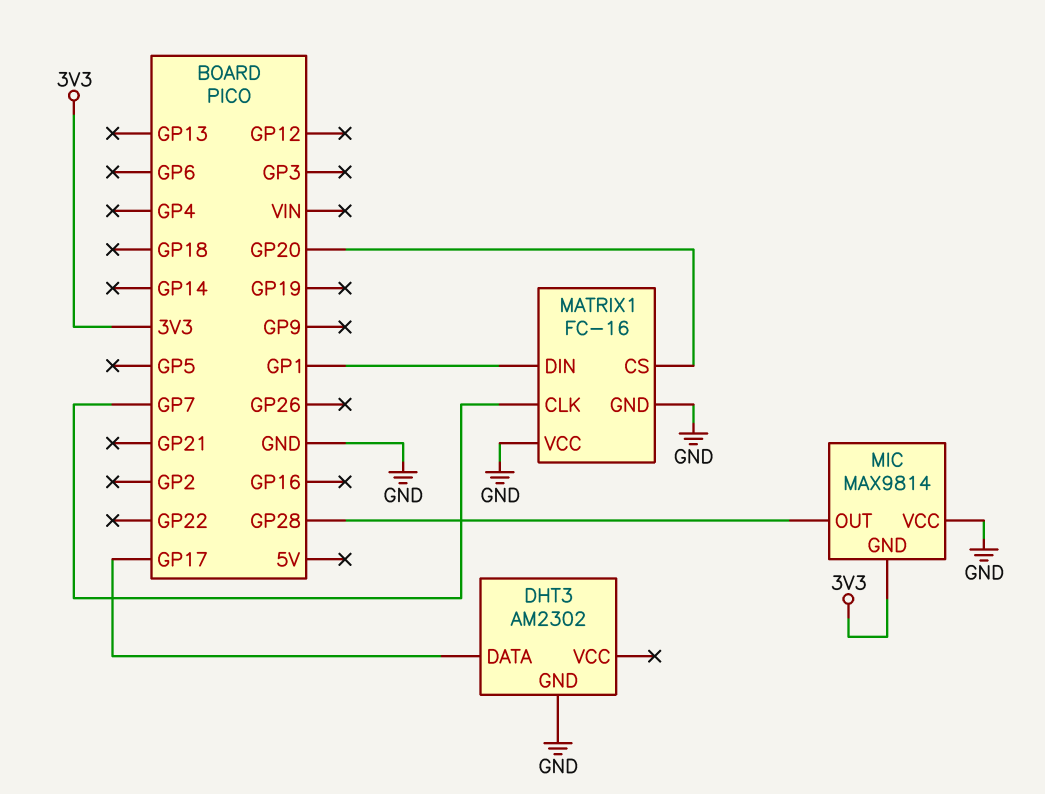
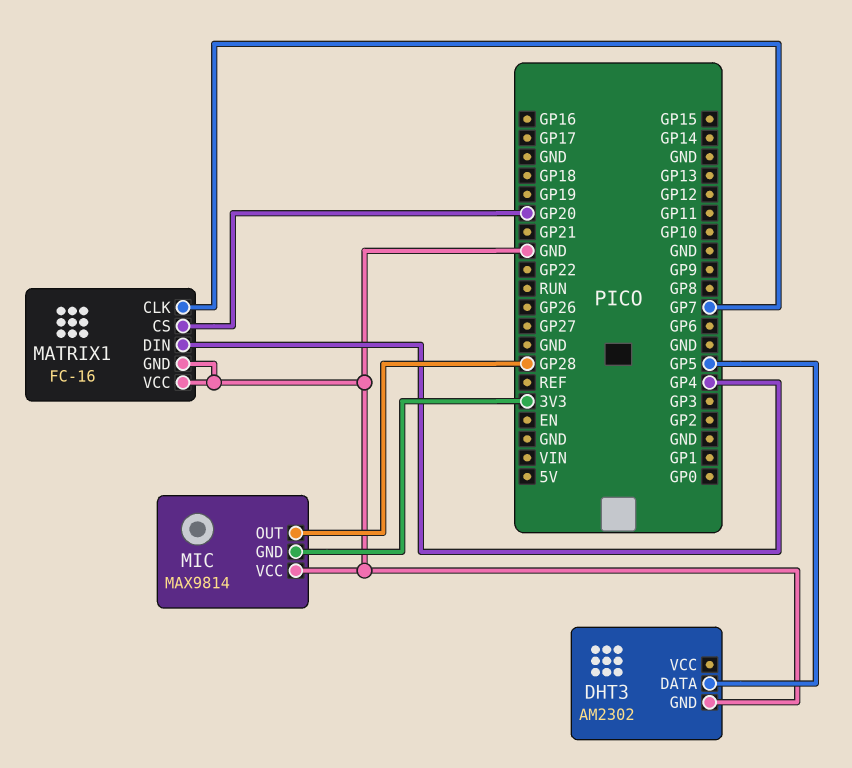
DHT3 pin DATA: GP17 -> GP5
MATRIX1 pin DIN: GP1 -> GP4

